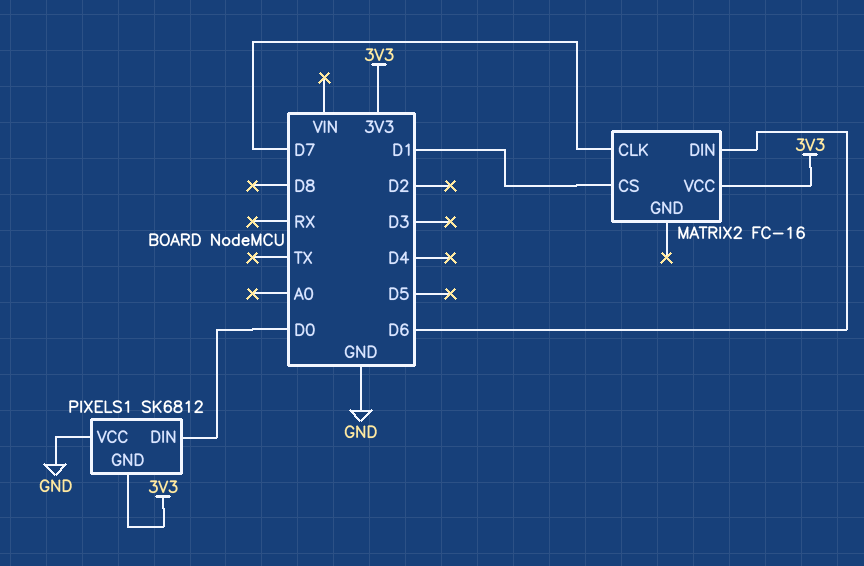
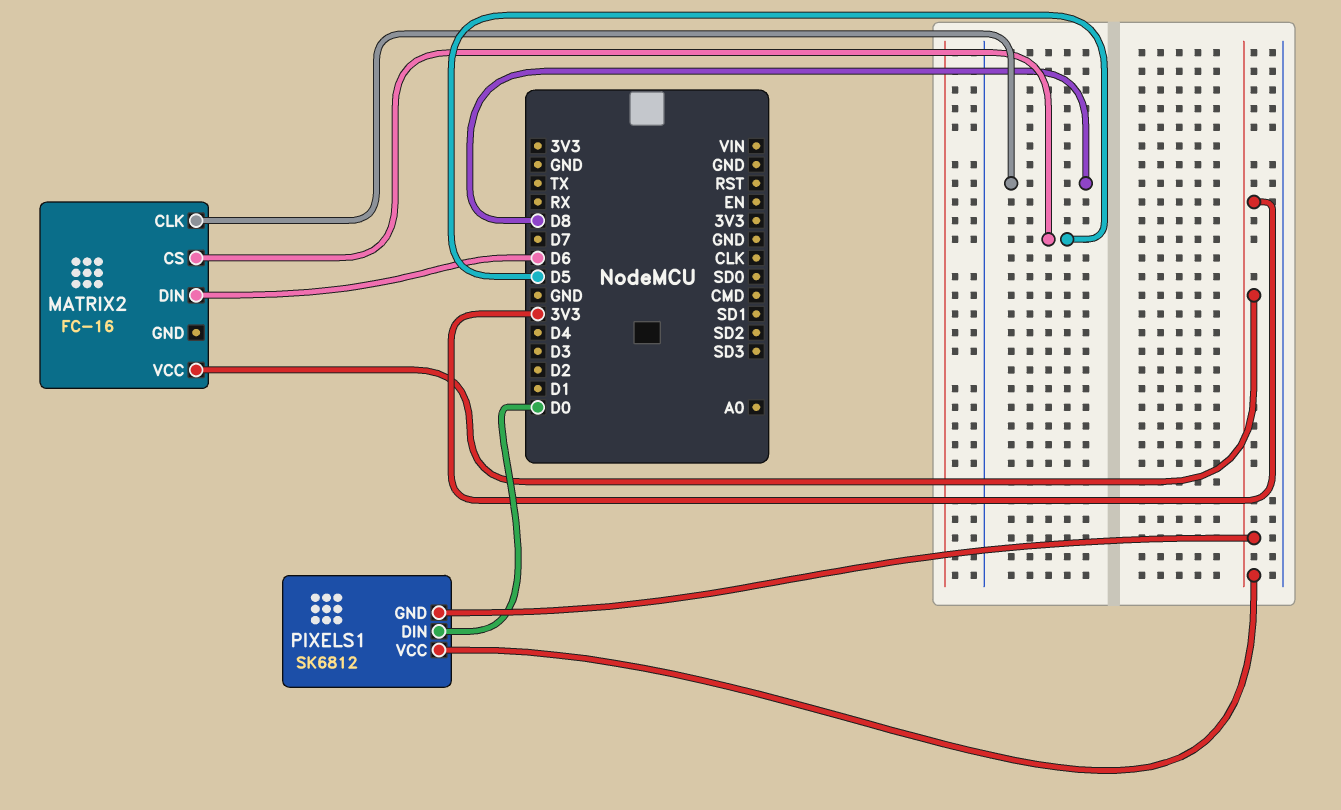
MATRIX2 pin CLK: D7 -> D8
MATRIX2 pin CS: D1 -> D5
PIXELS1 pin VCC: GND -> 3V3

